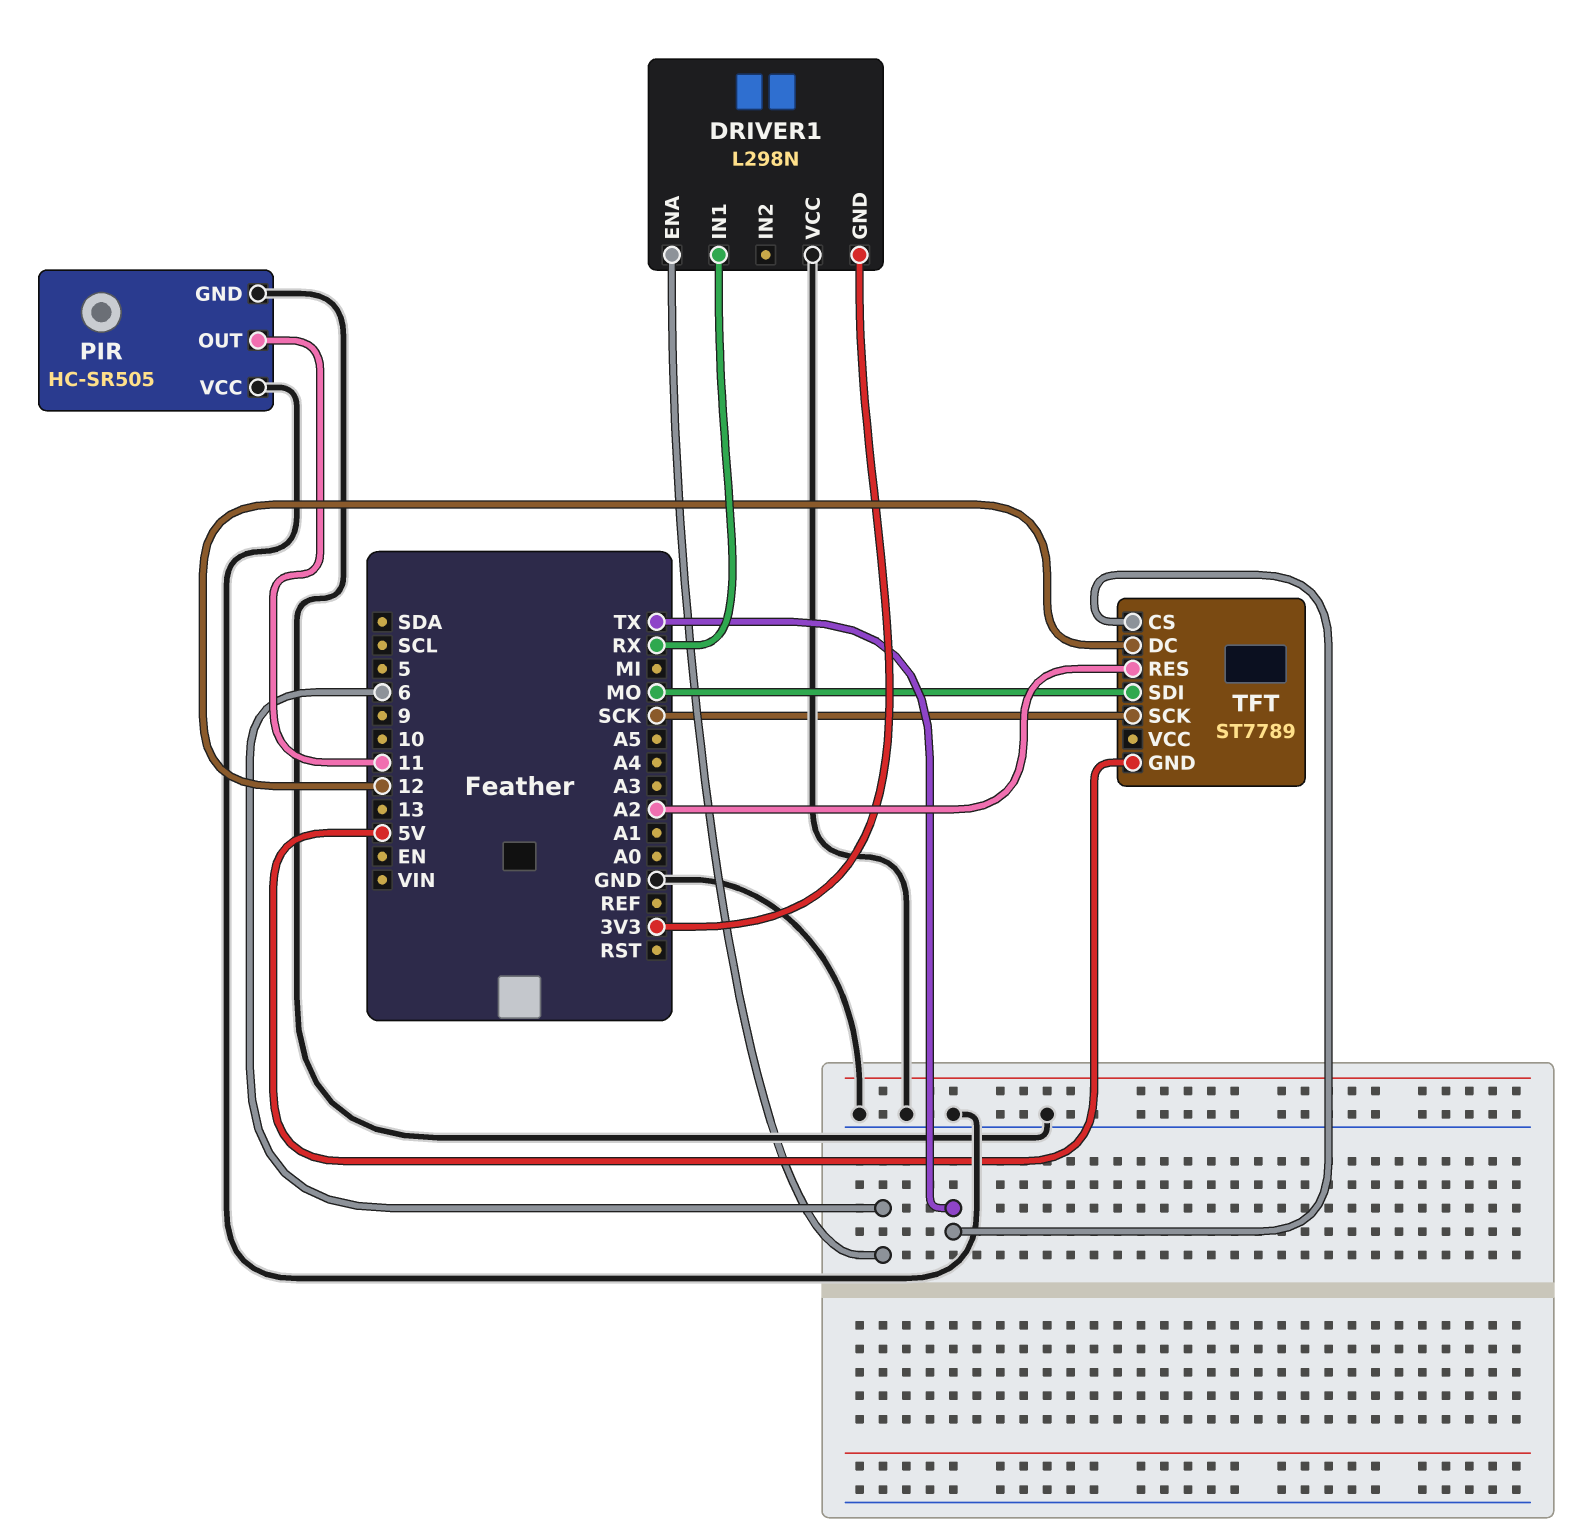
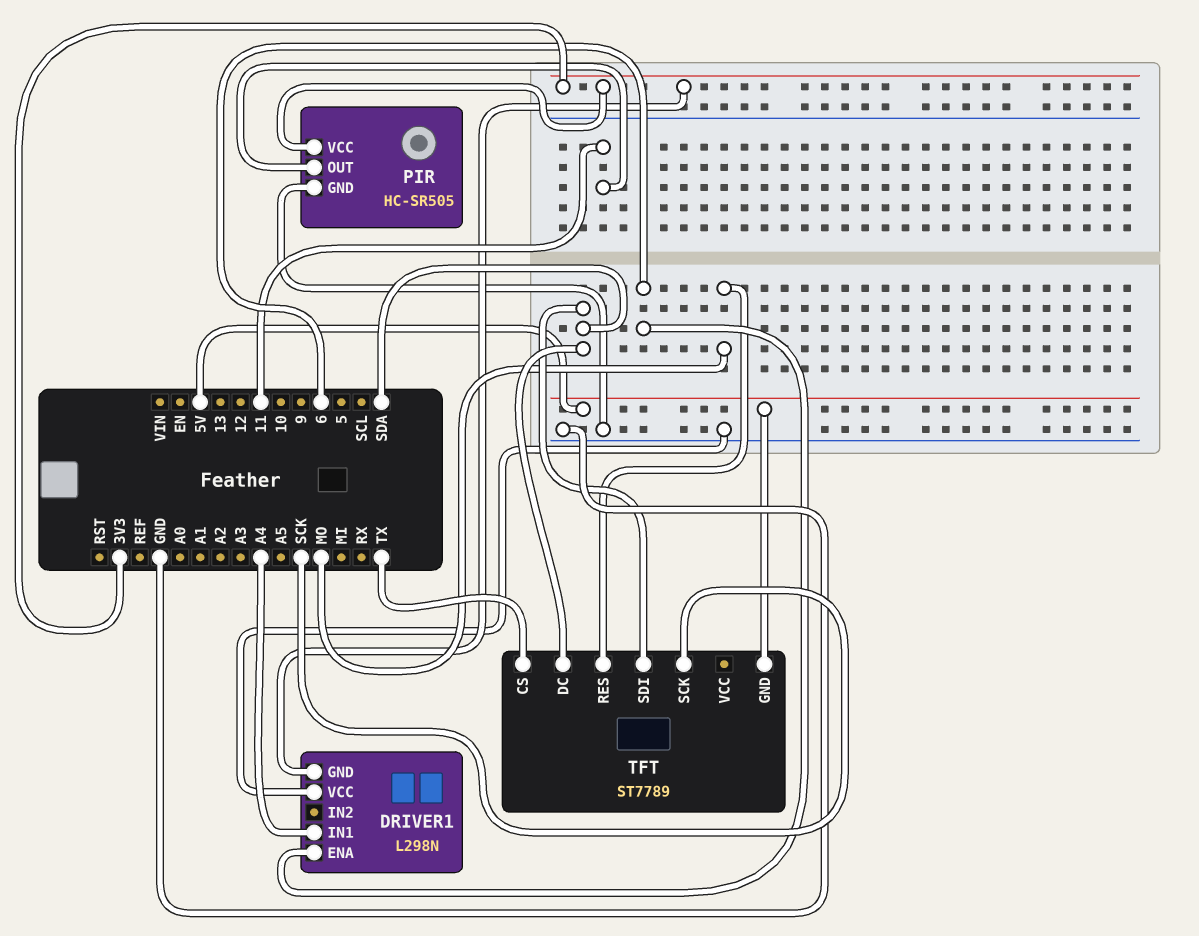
DRIVER1 pin IN1: RX -> A4
PIR pin VCC: GND -> 3V3
TFT pin DC: 12 -> SDA
TFT pin RES: A2 -> MO
TFT pin SDI: MO -> SDA

